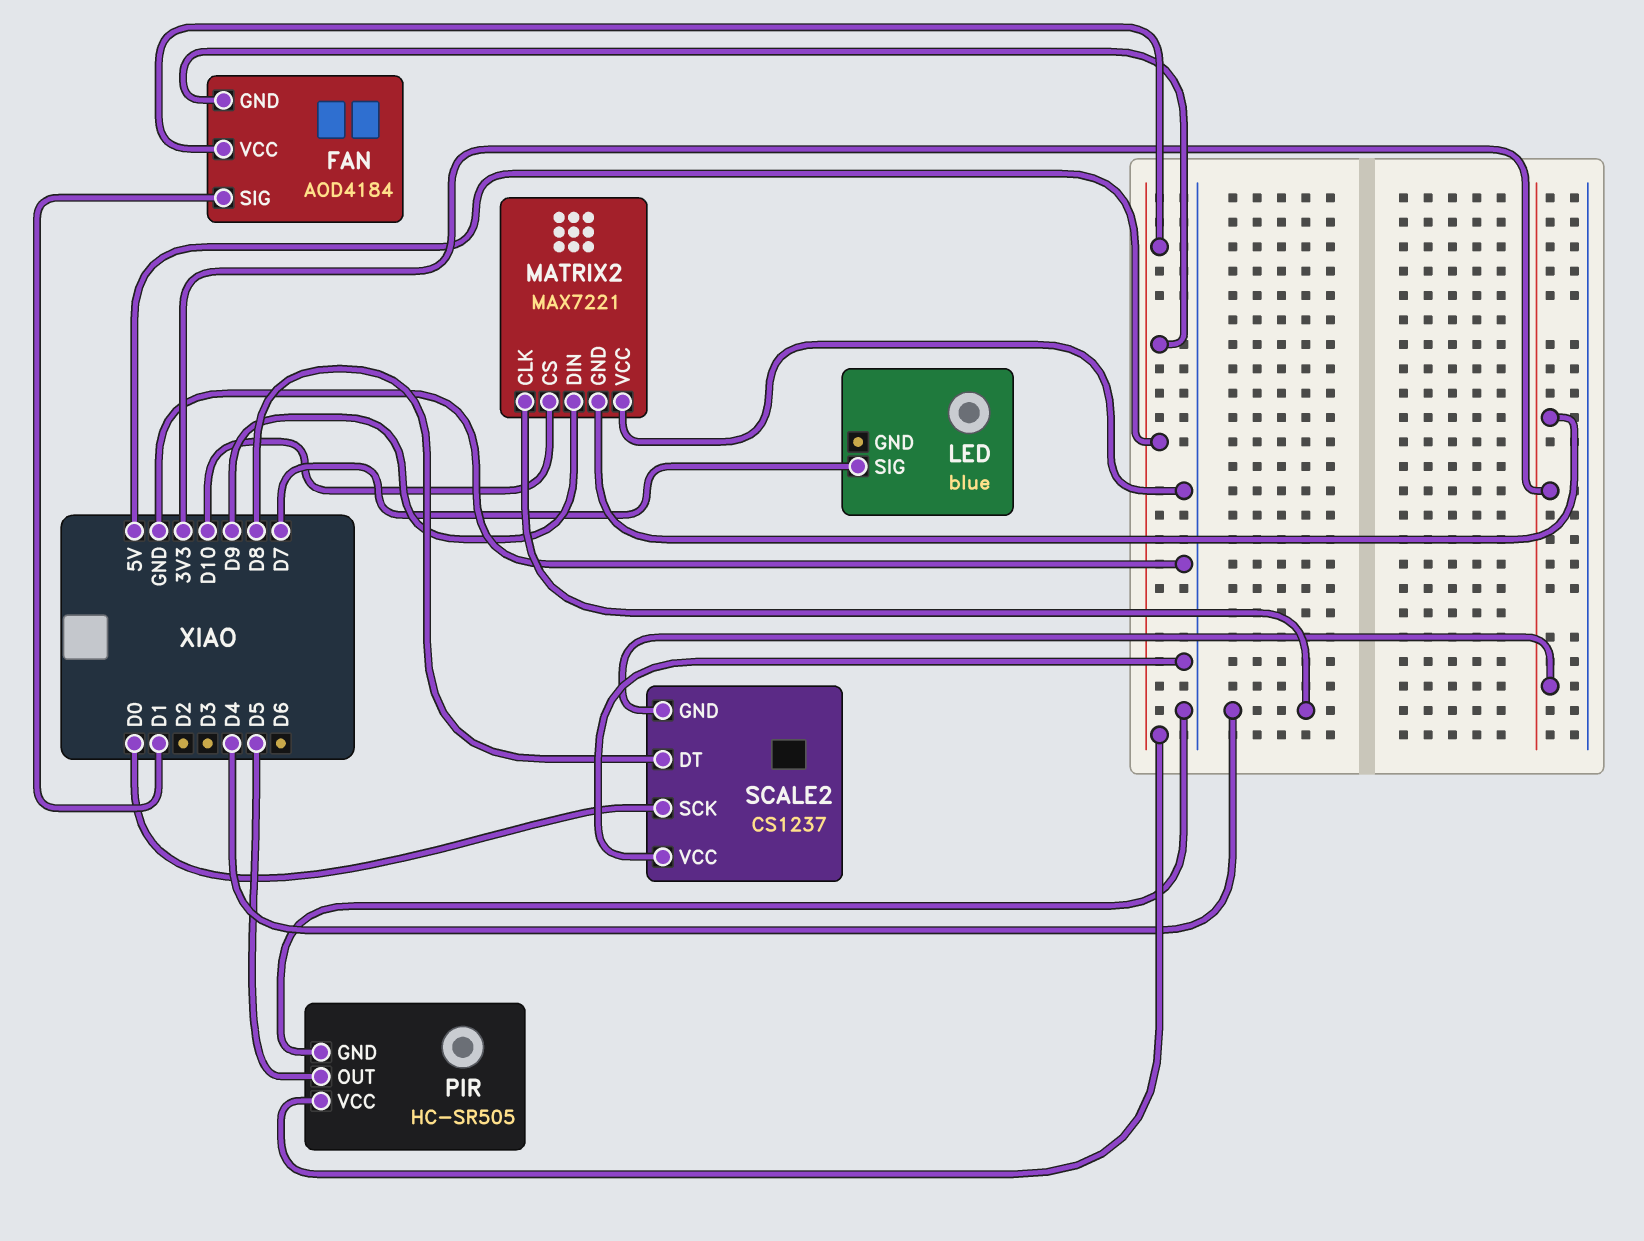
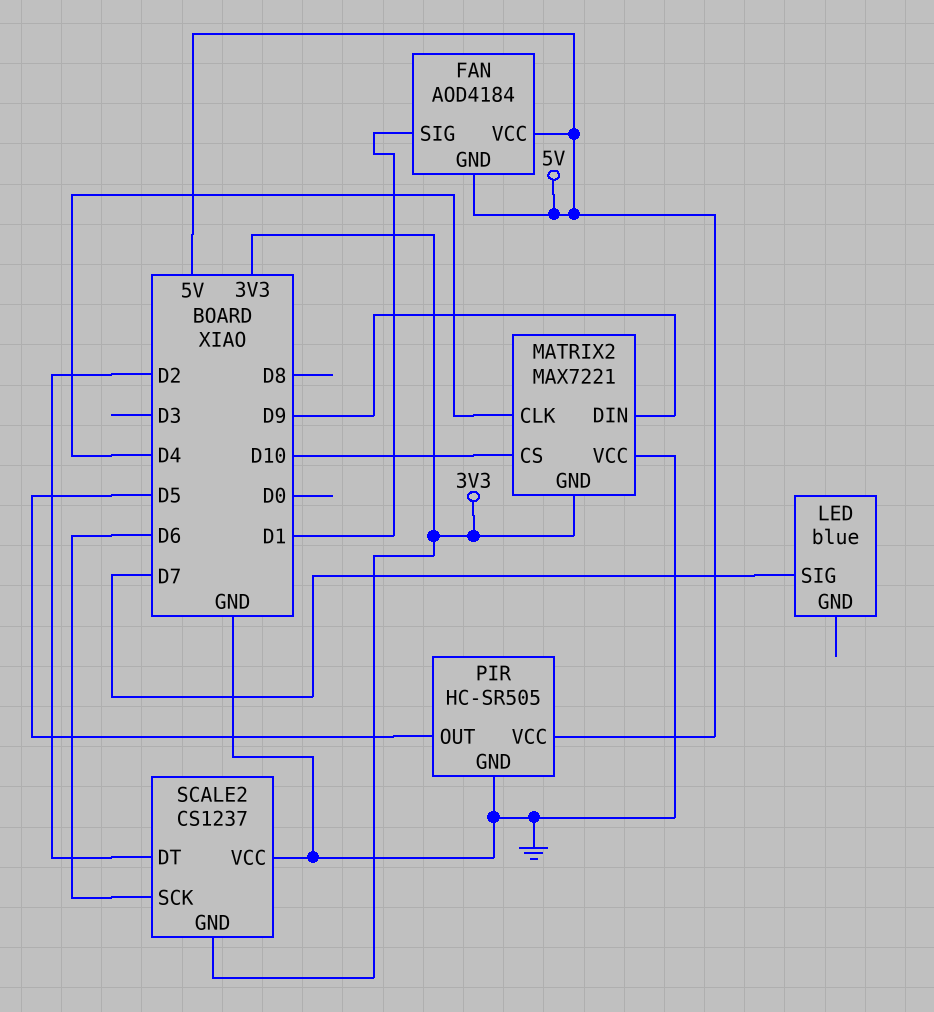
SCALE2 pin DT: D8 -> D2
SCALE2 pin SCK: D0 -> D6

